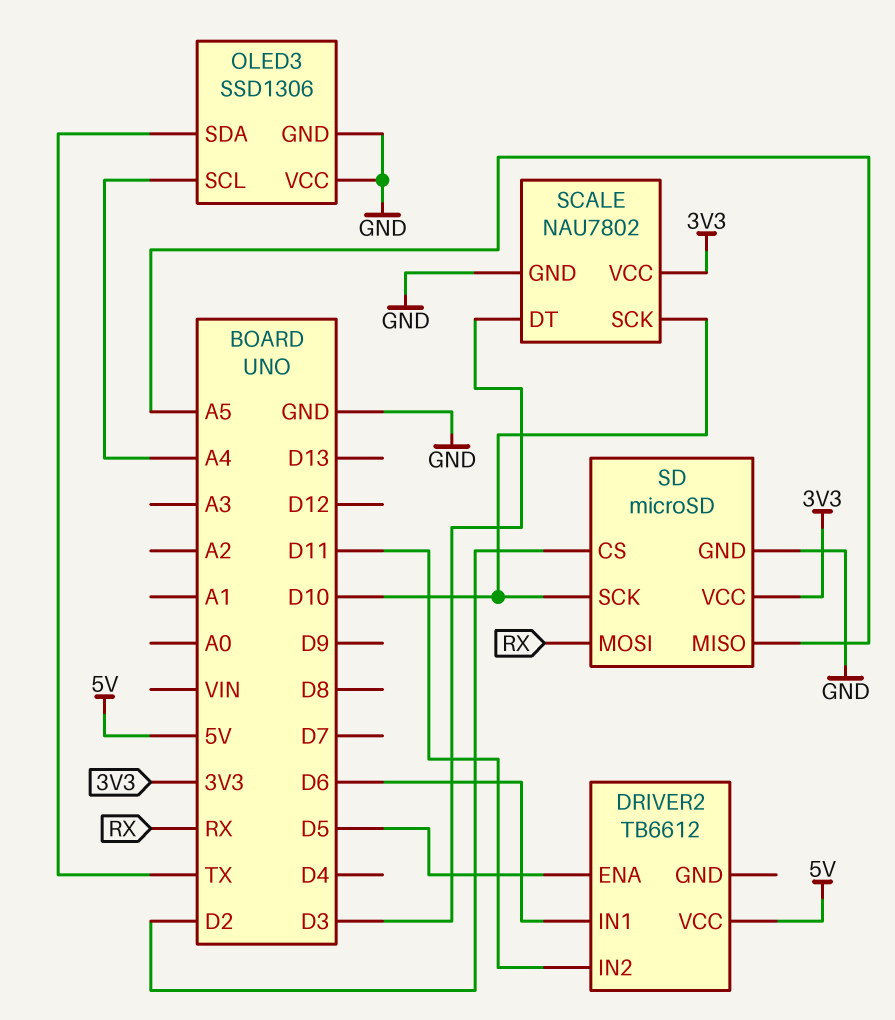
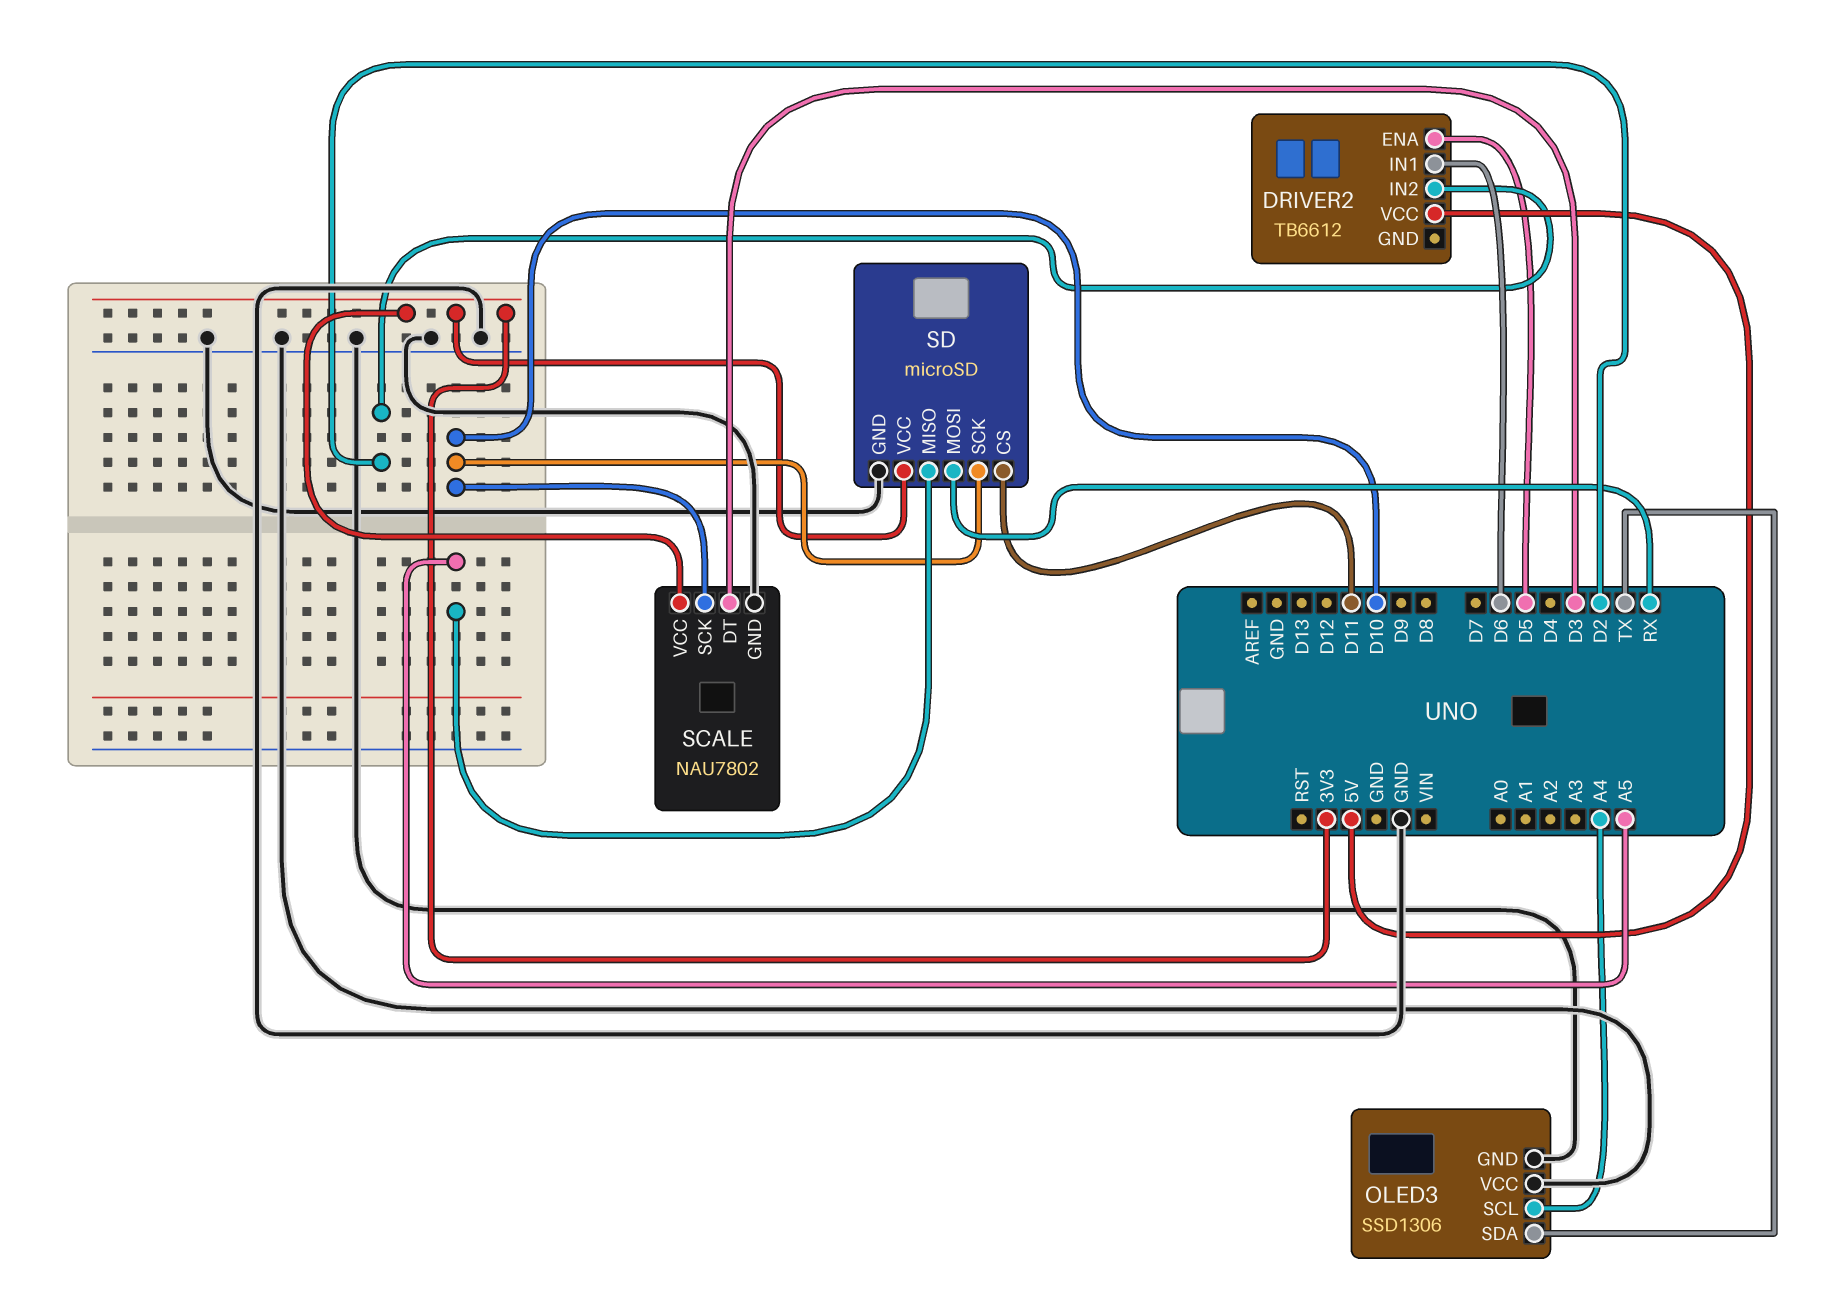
DRIVER2 pin IN2: D11 -> D2
SD pin CS: D2 -> D11

